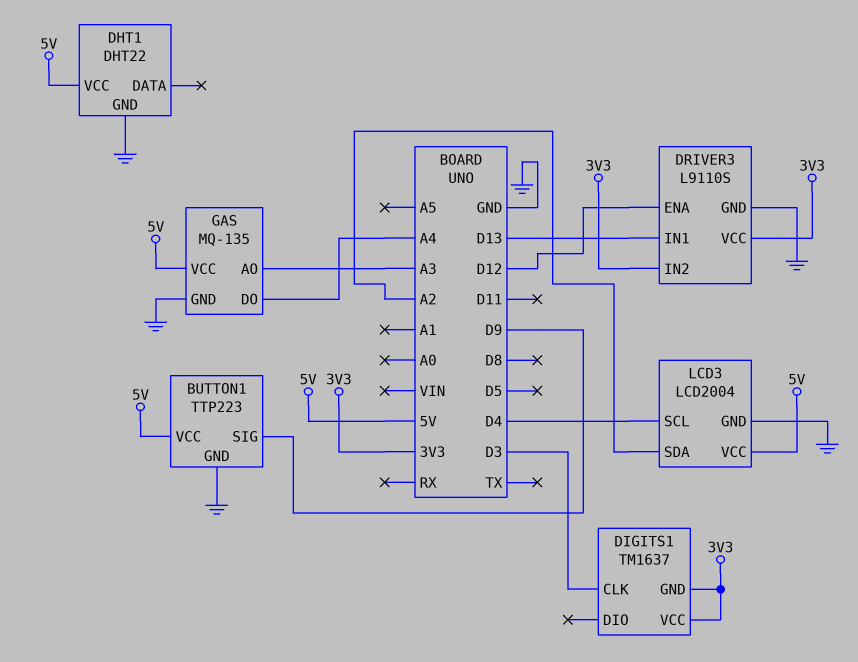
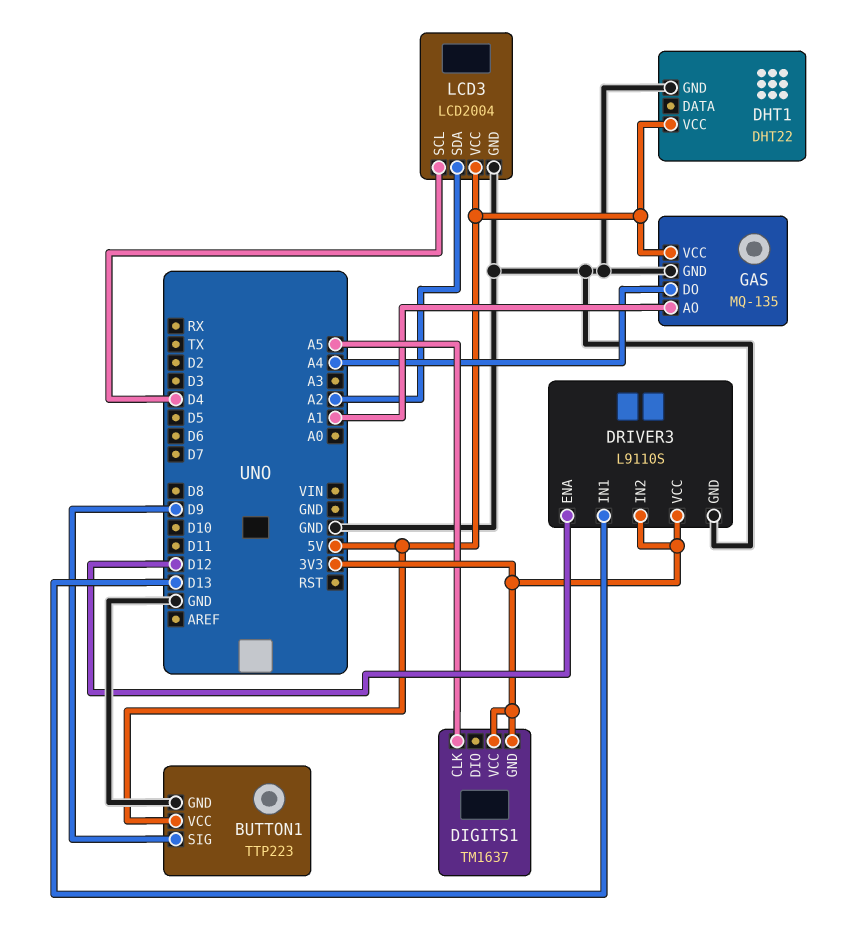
DIGITS1 pin CLK: D3 -> A5
GAS pin AO: A3 -> A1

